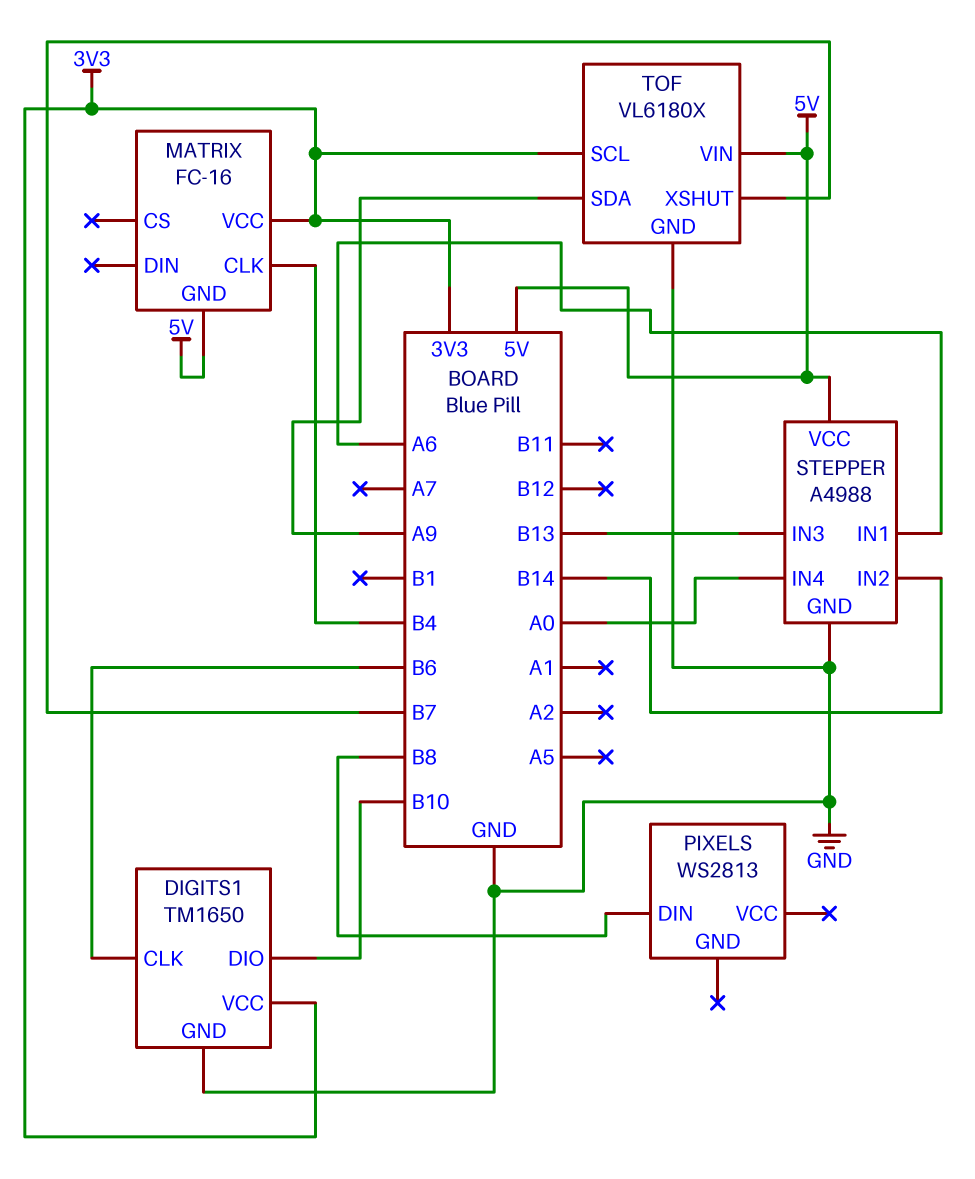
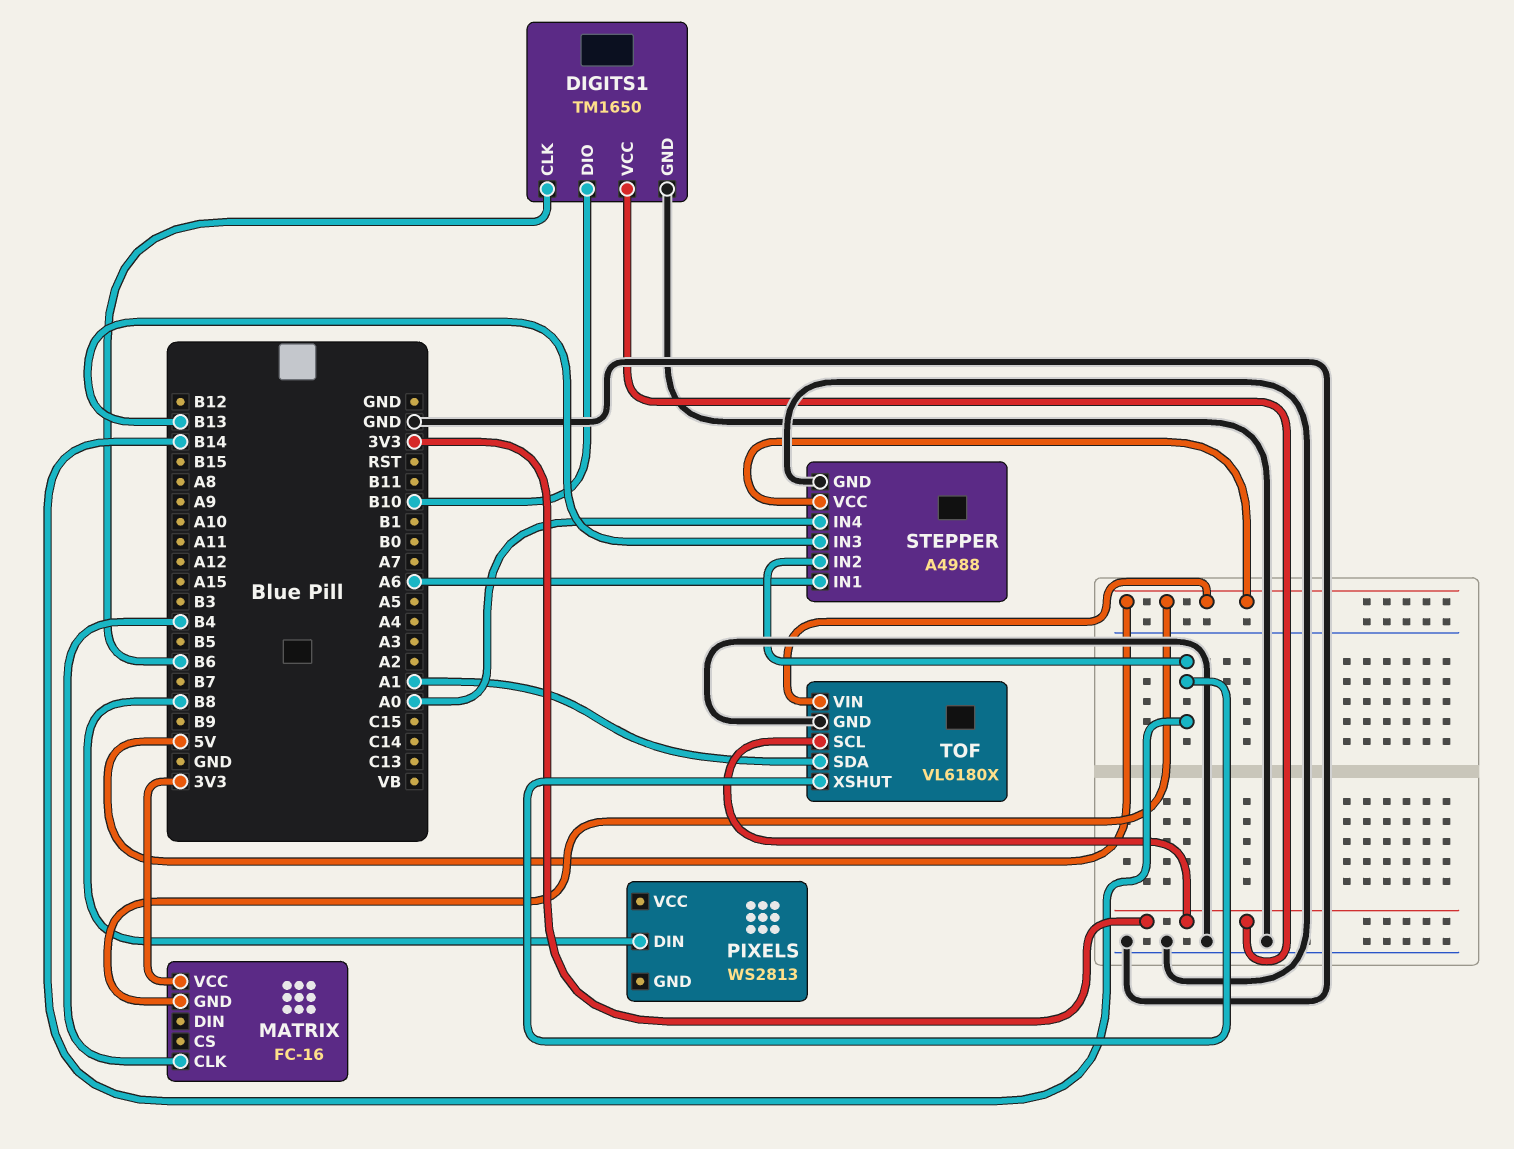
TOF pin SDA: A9 -> A1
TOF pin XSHUT: B7 -> B14

